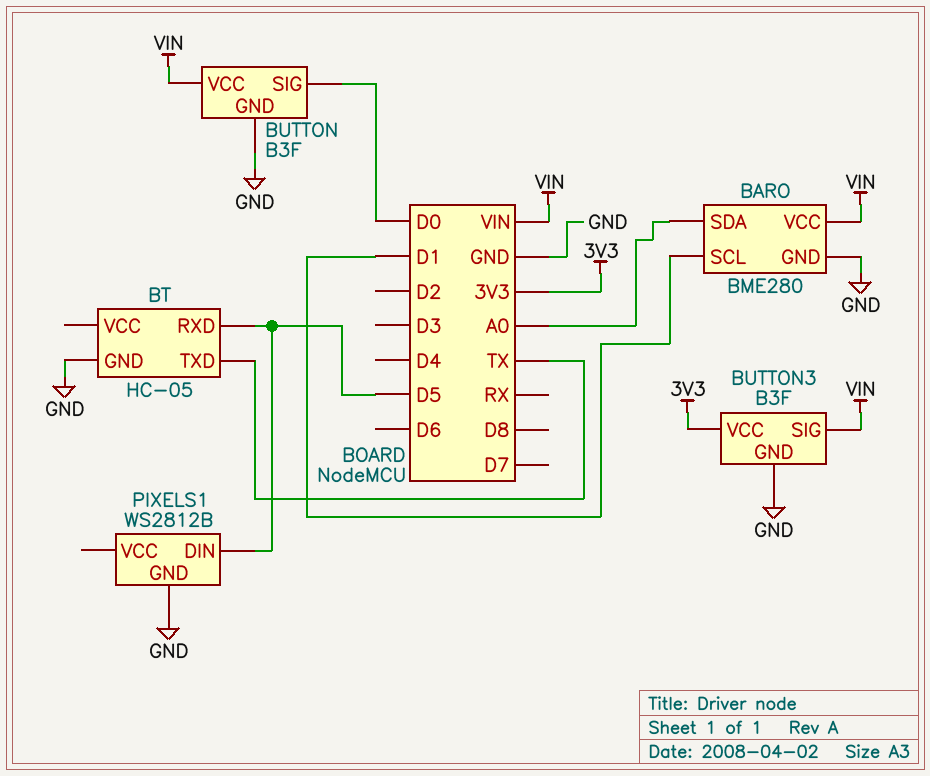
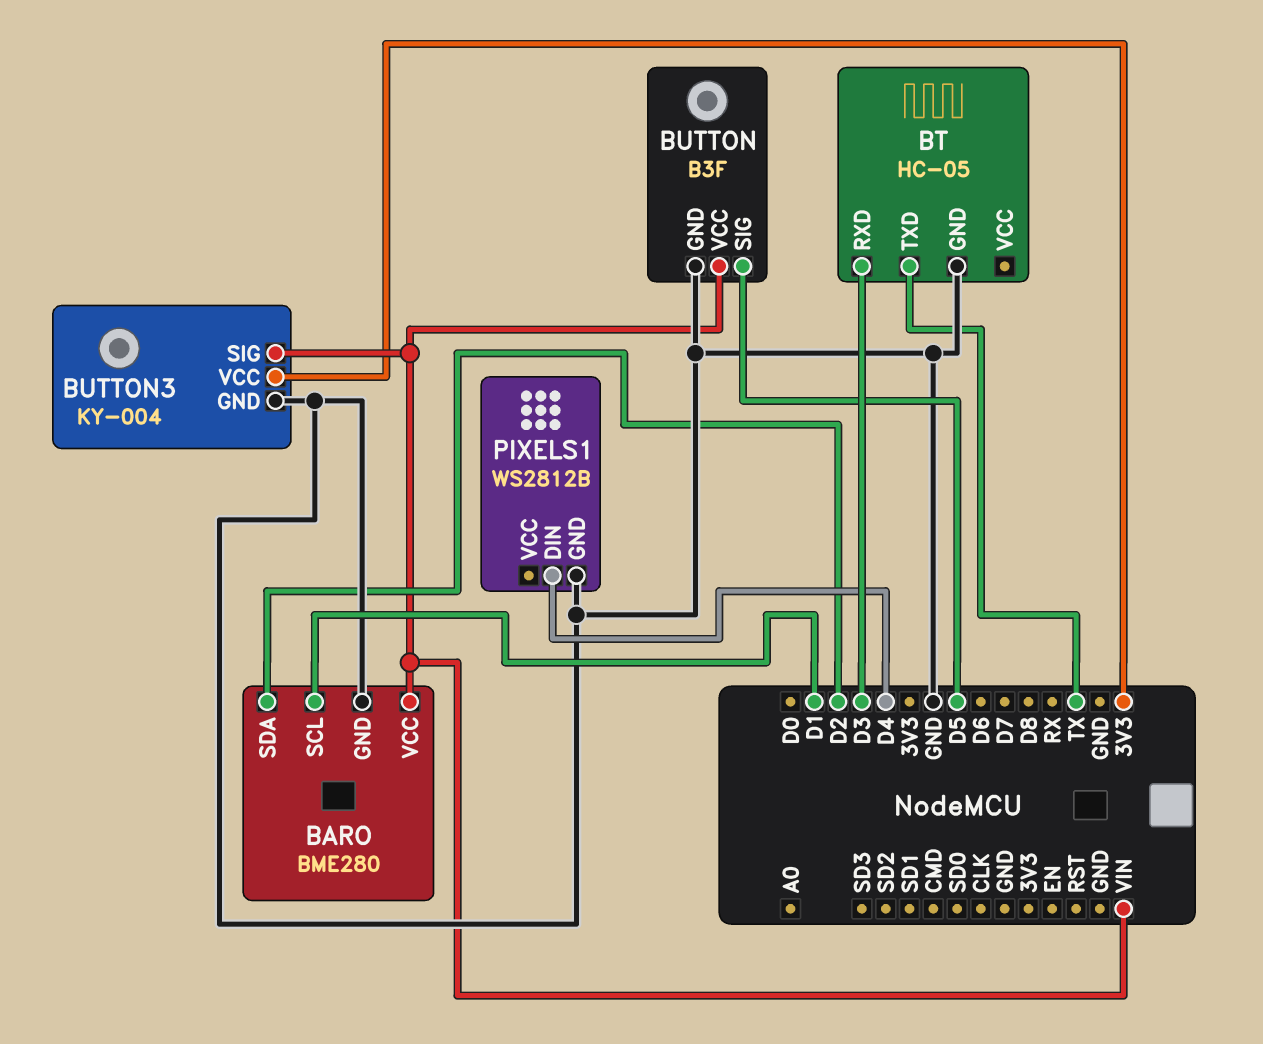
BARO pin SDA: A0 -> D2
BT pin RXD: D5 -> D3
BUTTON pin SIG: D0 -> D5
BUTTON3: B3F -> KY-004
PIXELS1 pin DIN: D5 -> D4

